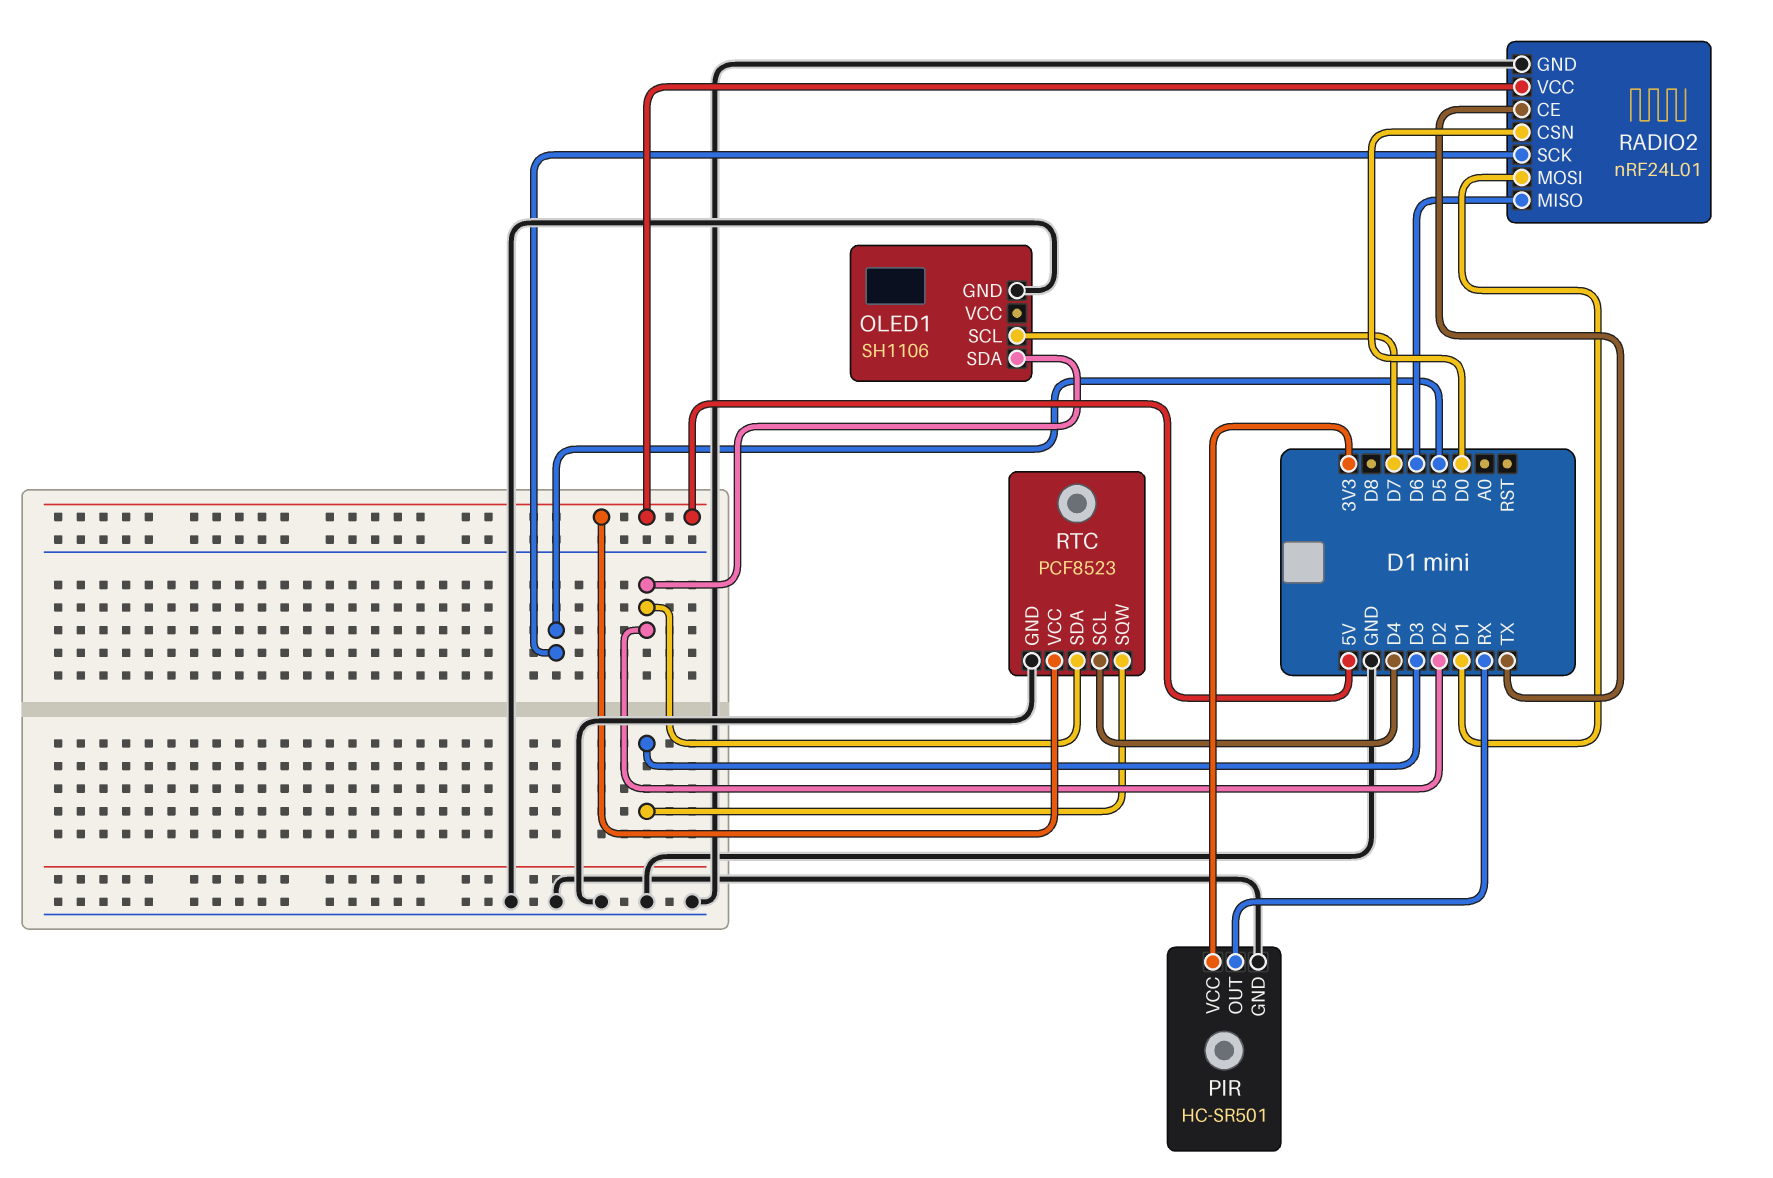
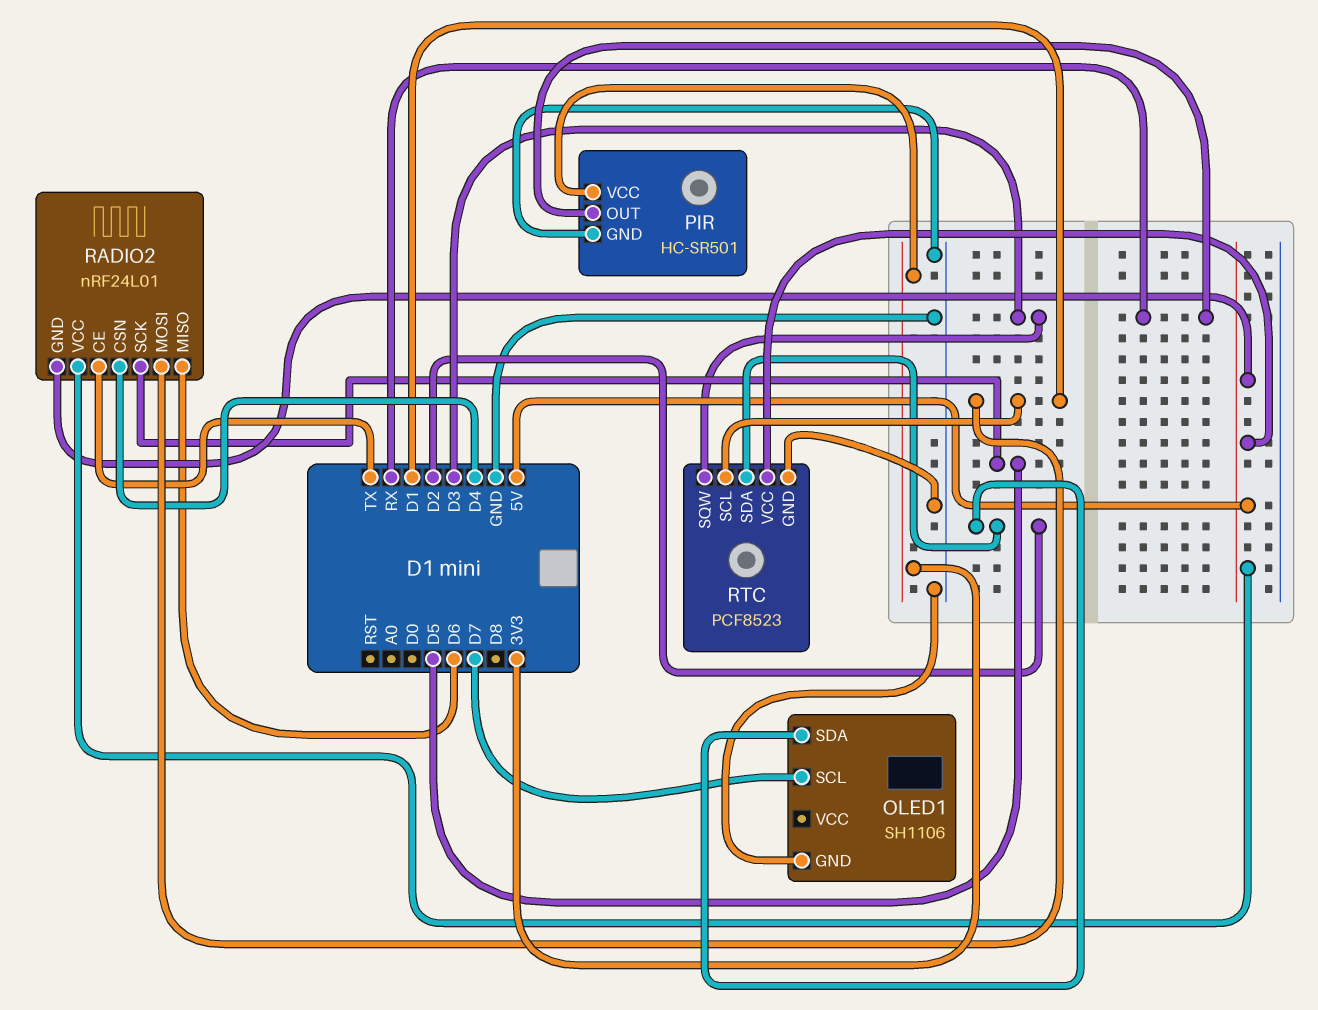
RADIO2 pin CSN: D0 -> D4
RADIO2 pin GND: GND -> 5V
RTC pin SCL: D4 -> D1

